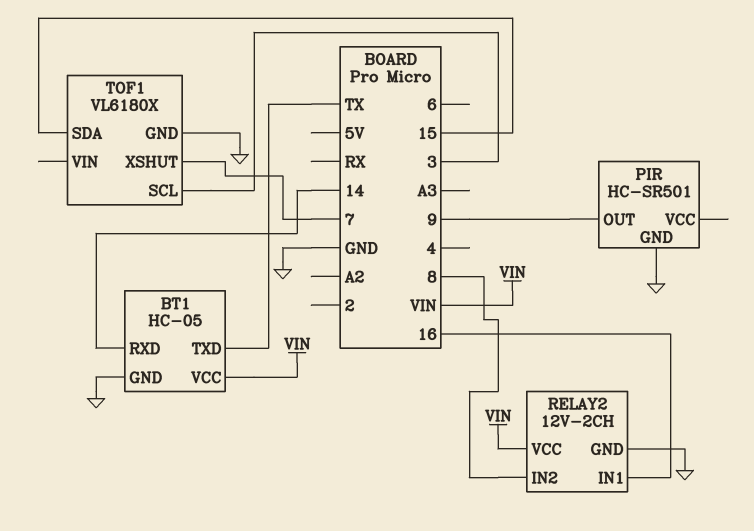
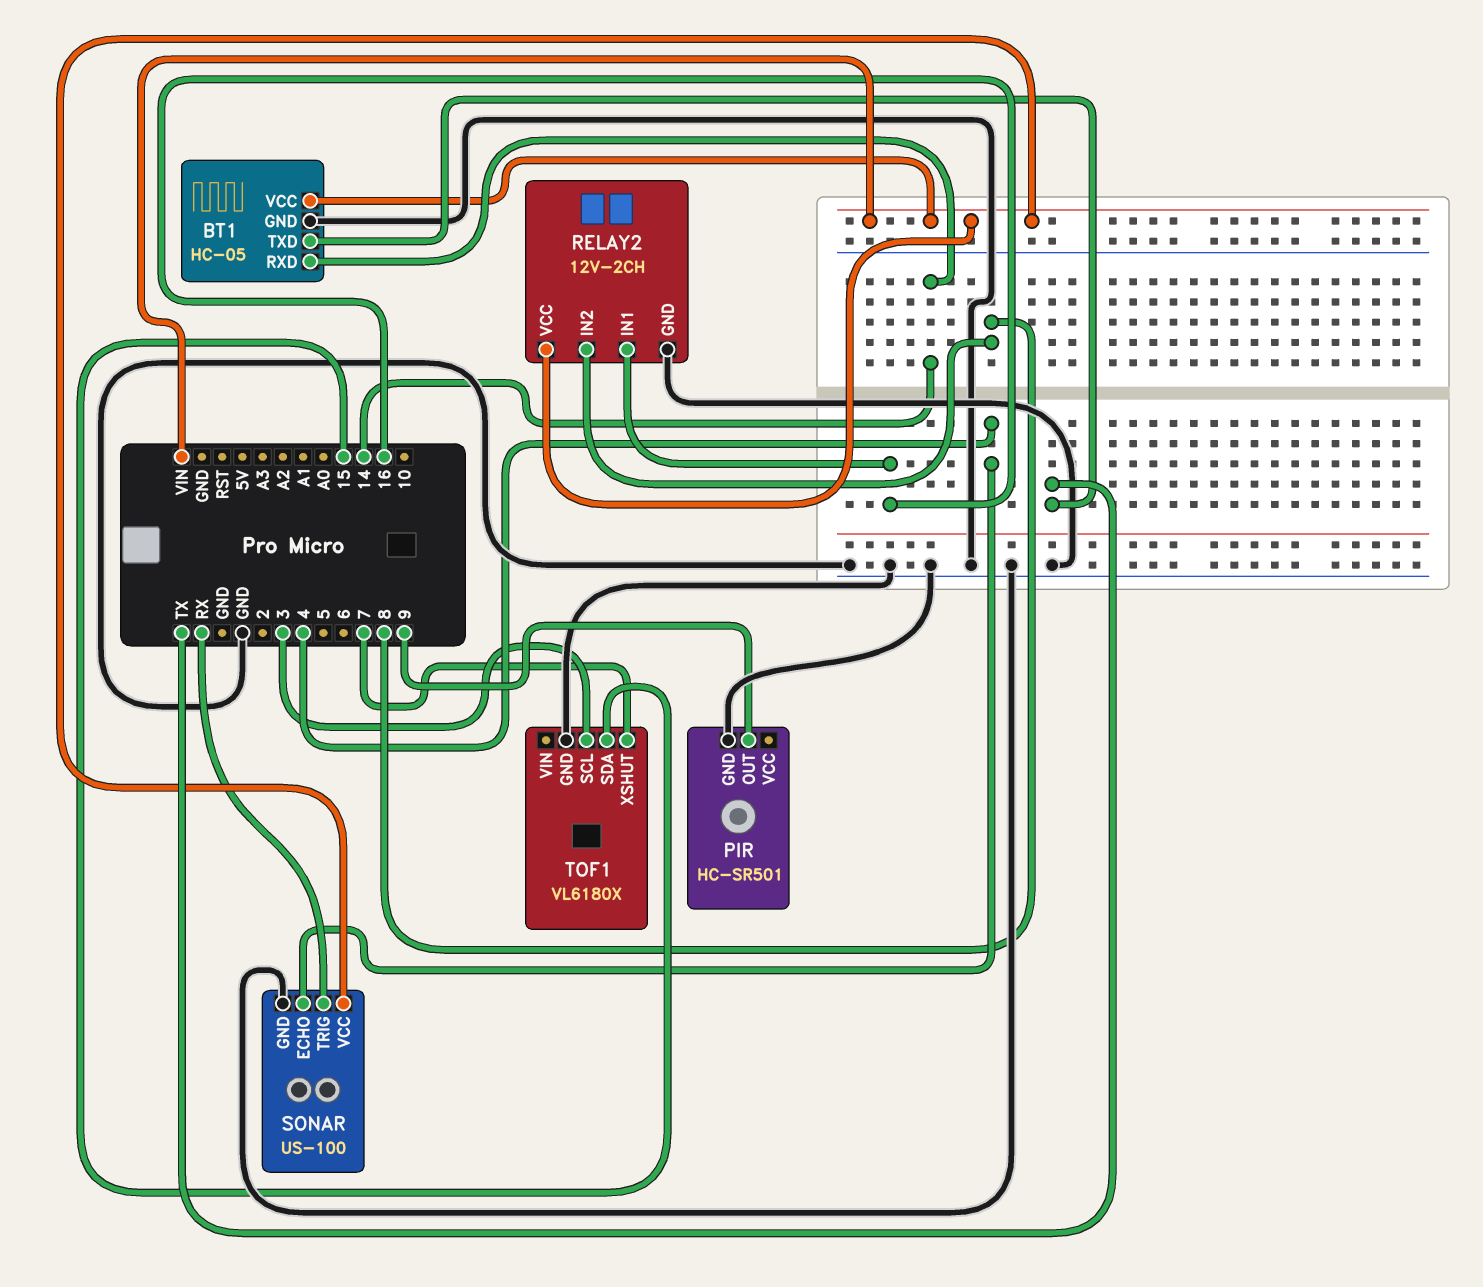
SONAR: none -> US-100
SONAR pin ECHO: none -> 4
SONAR pin GND: none -> GND
SONAR pin TRIG: none -> RX
SONAR pin VCC: none -> VIN

